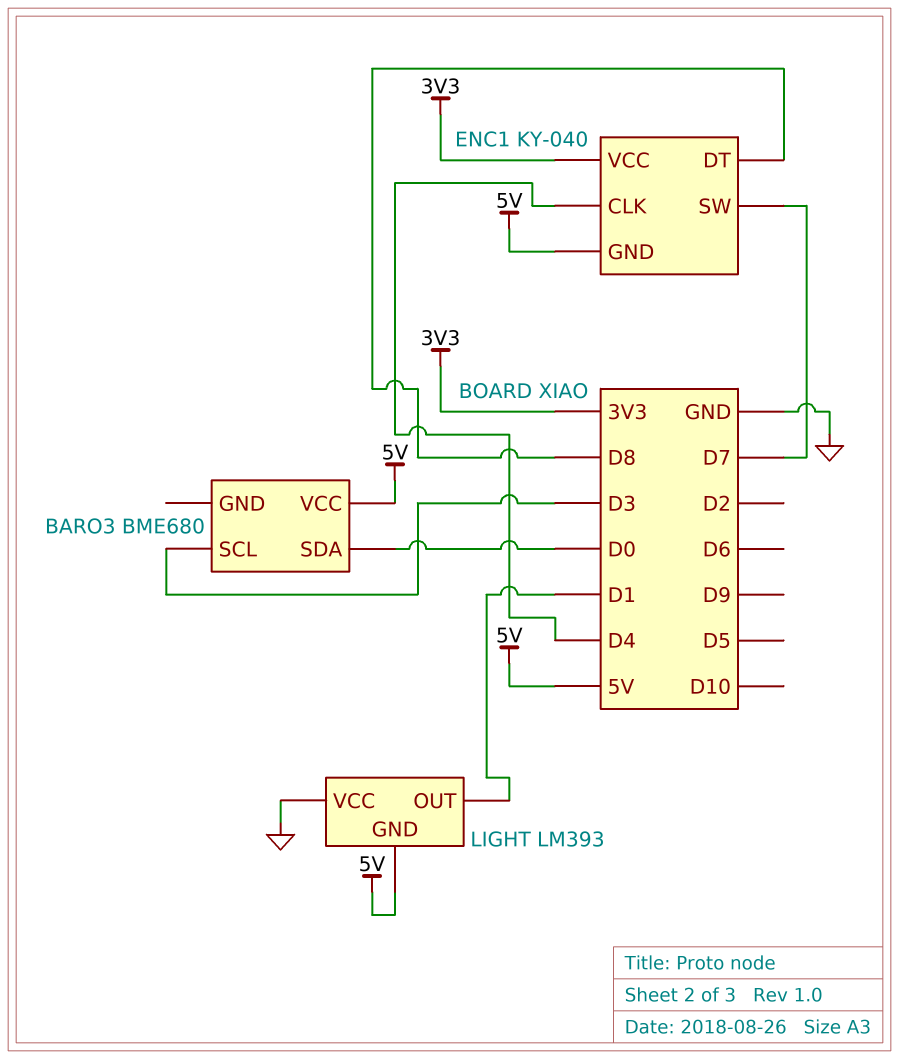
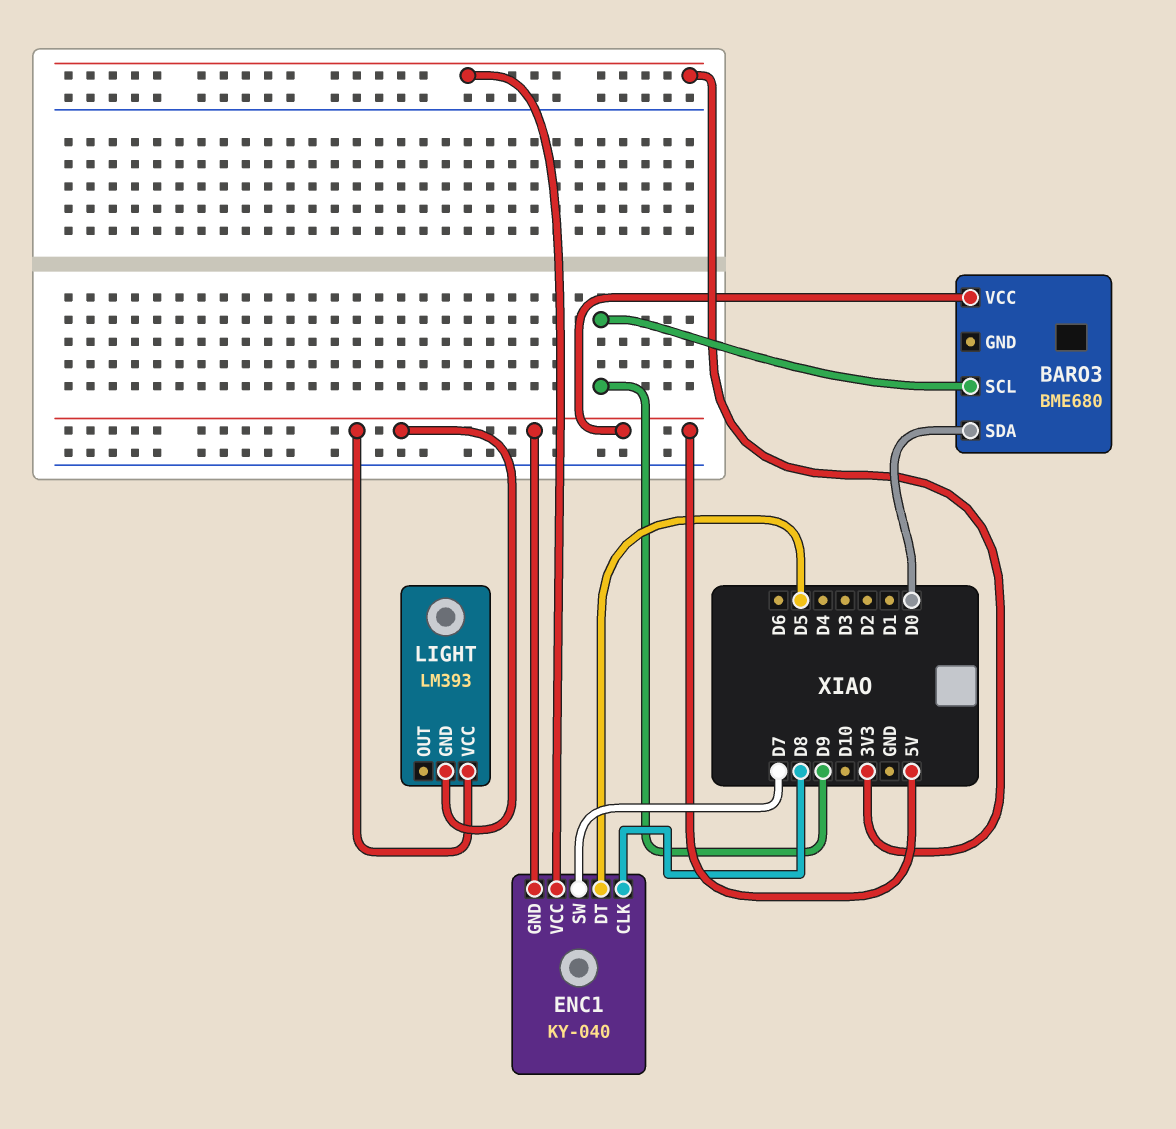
BARO3 pin SCL: D3 -> D9
ENC1 pin CLK: D4 -> D8
ENC1 pin DT: D8 -> D5
LIGHT pin OUT: D1 -> none
LIGHT pin VCC: GND -> 5V

